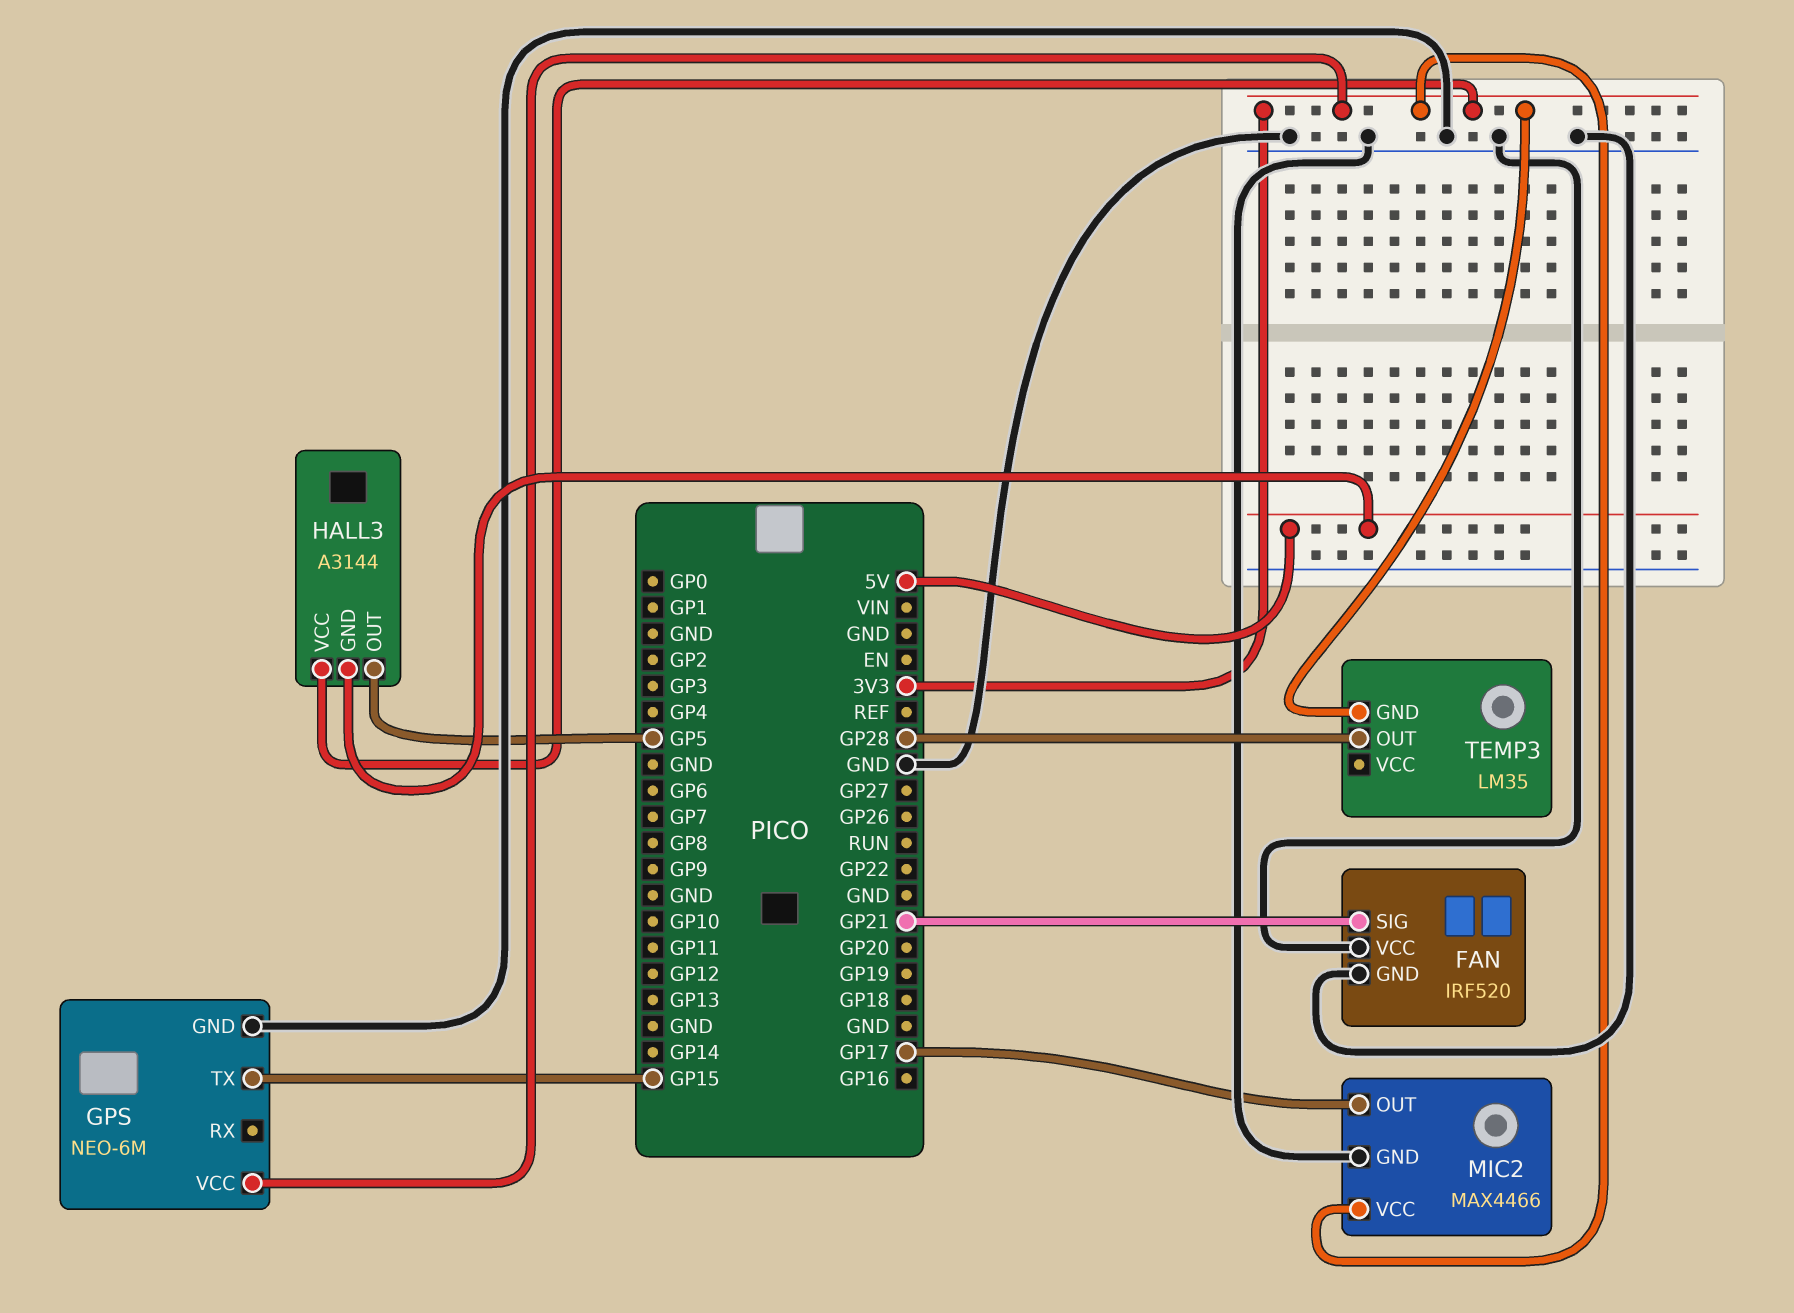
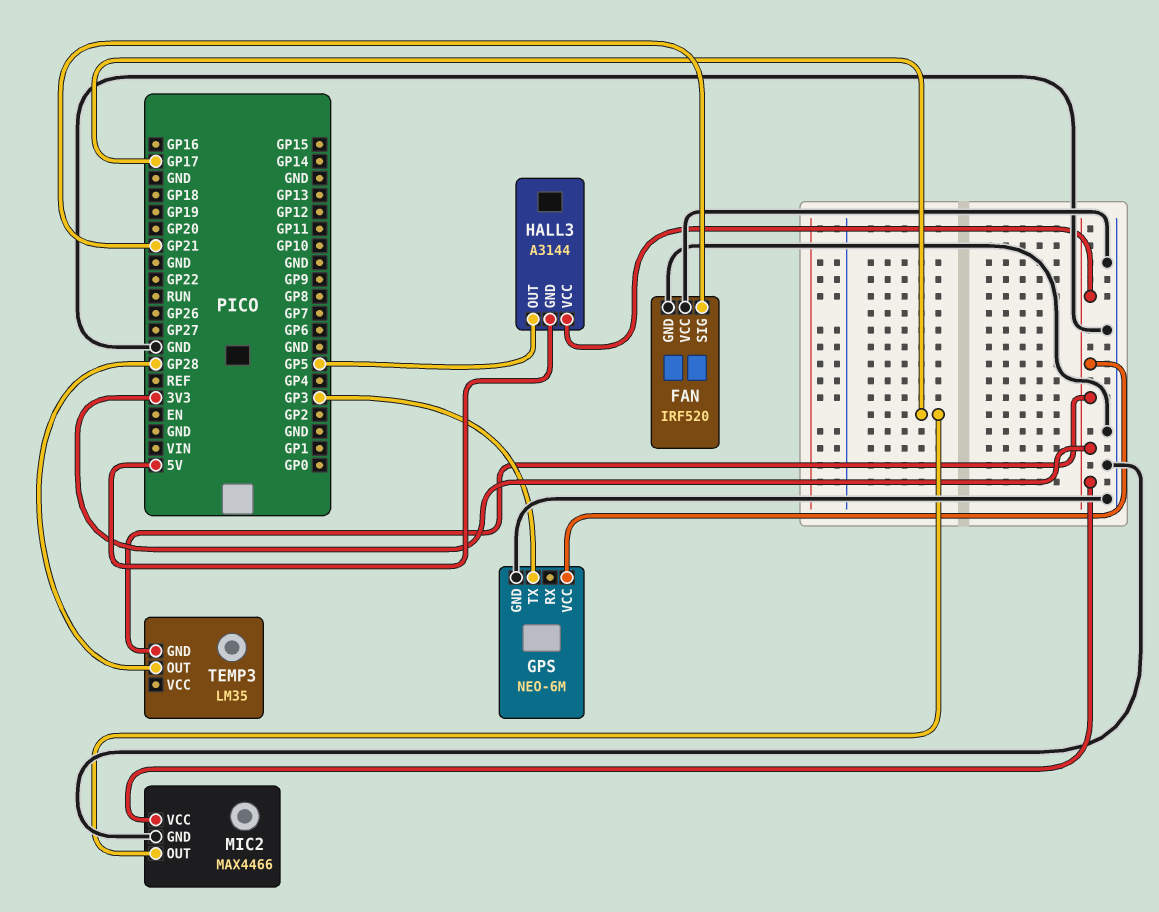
GPS pin TX: GP15 -> GP3

